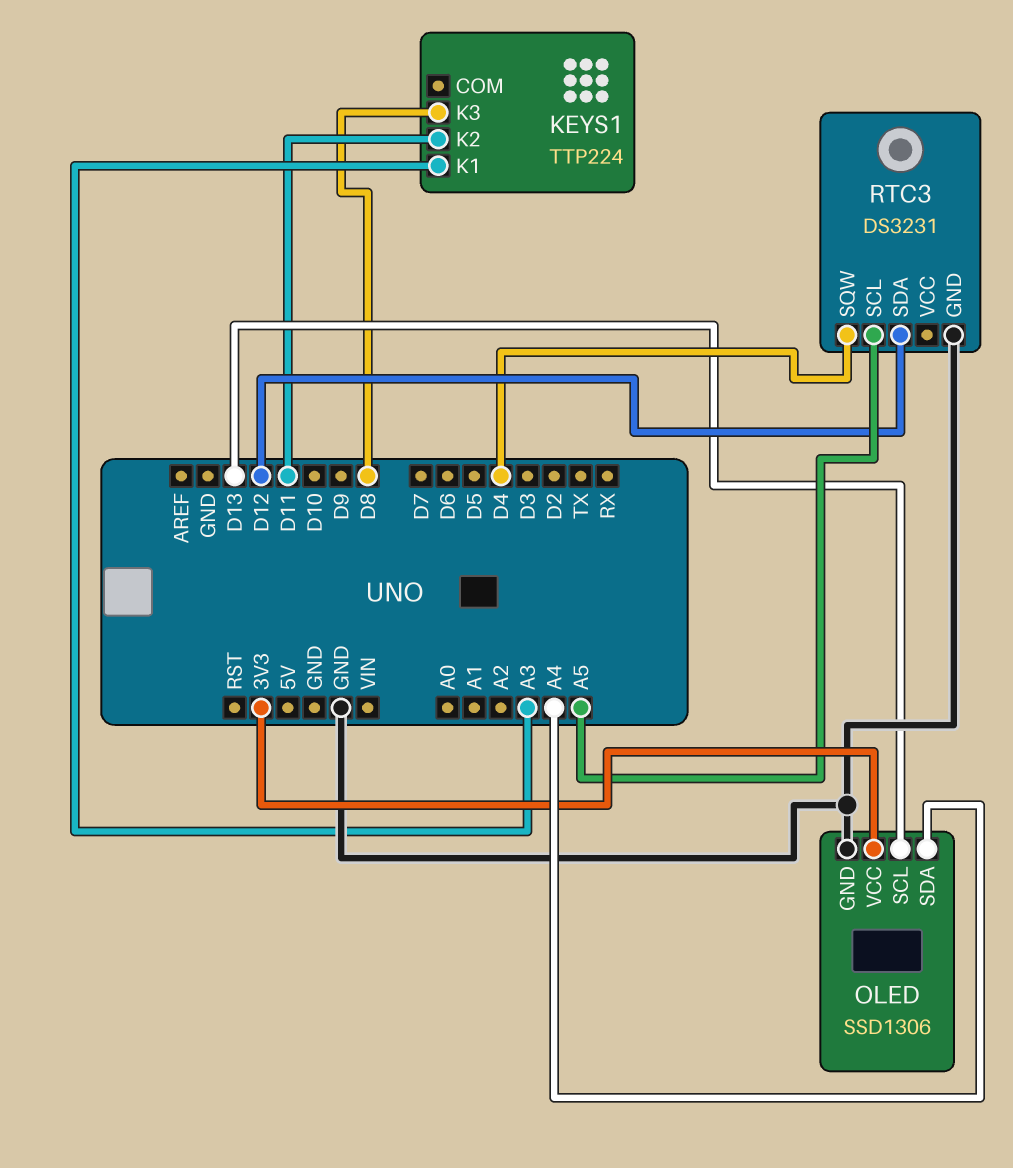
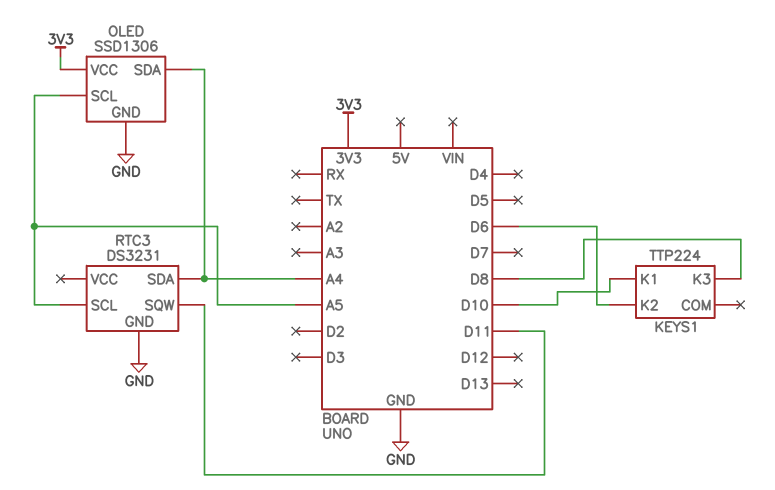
KEYS1 pin K1: A3 -> D10
KEYS1 pin K2: D11 -> D6
OLED pin SCL: D13 -> A5
RTC3 pin SDA: D12 -> A4
RTC3 pin SQW: D4 -> D11

